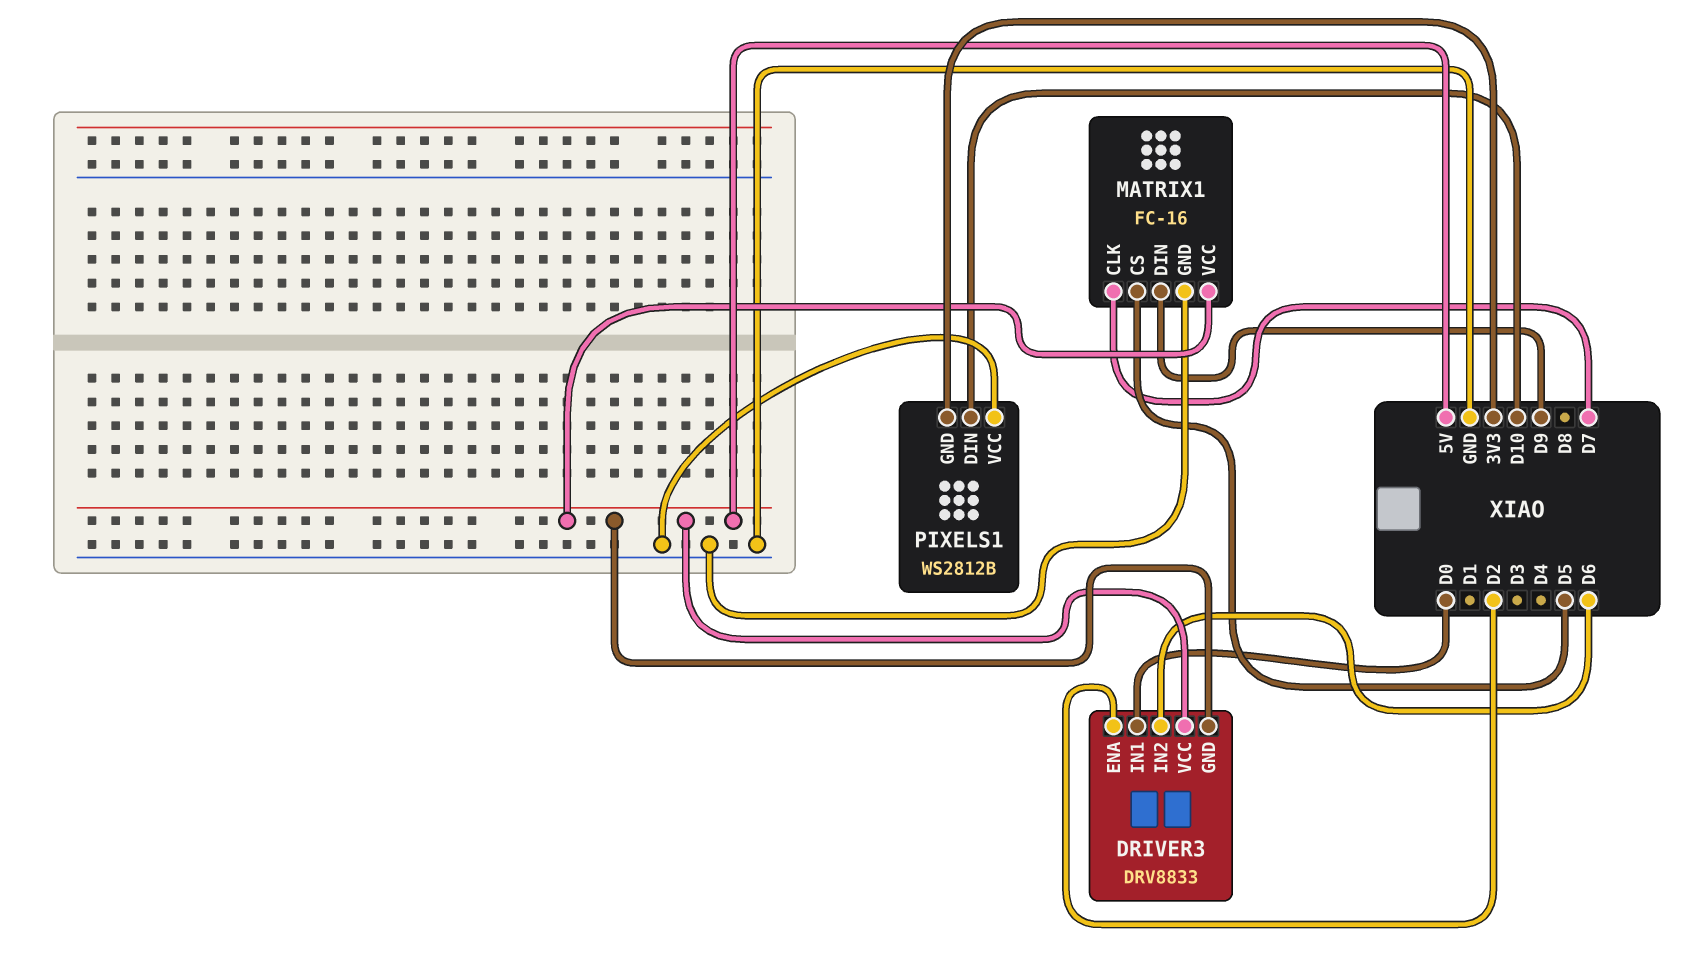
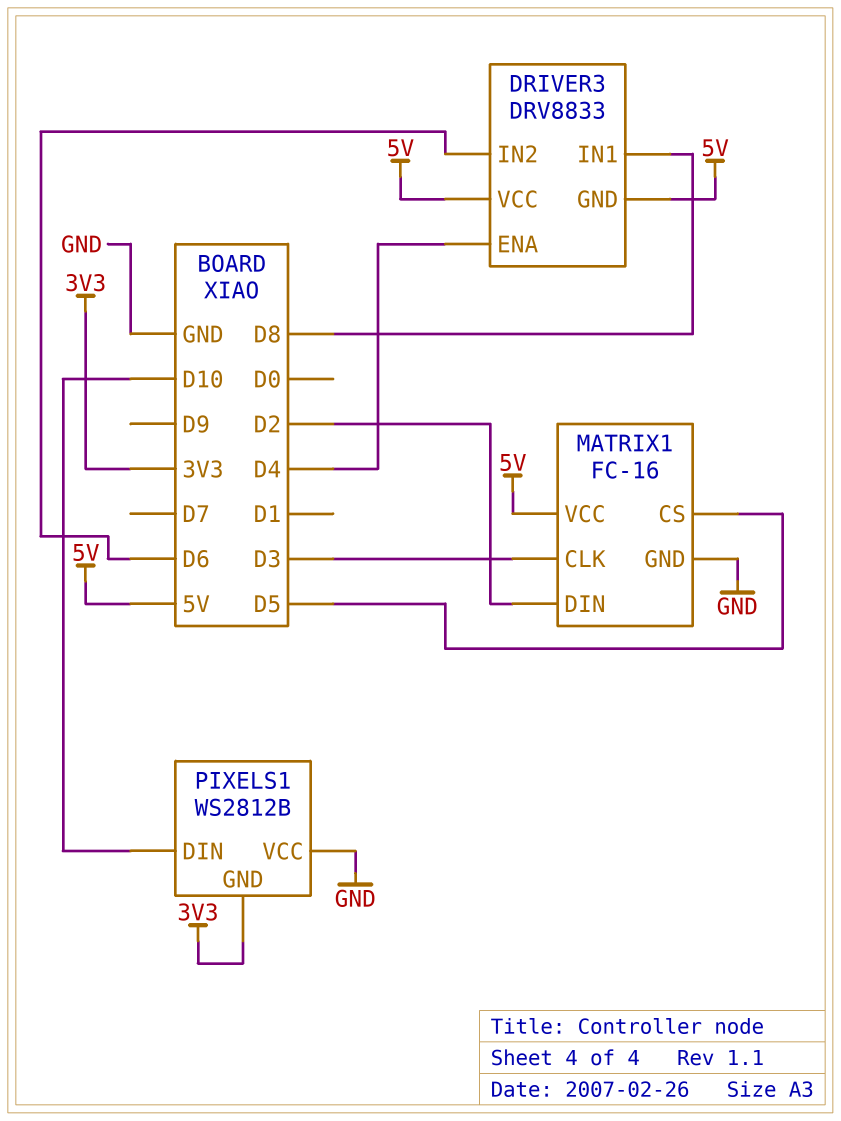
DRIVER3 pin ENA: D2 -> D4
DRIVER3 pin IN1: D0 -> D8
MATRIX1 pin CLK: D7 -> D3
MATRIX1 pin DIN: D9 -> D2

